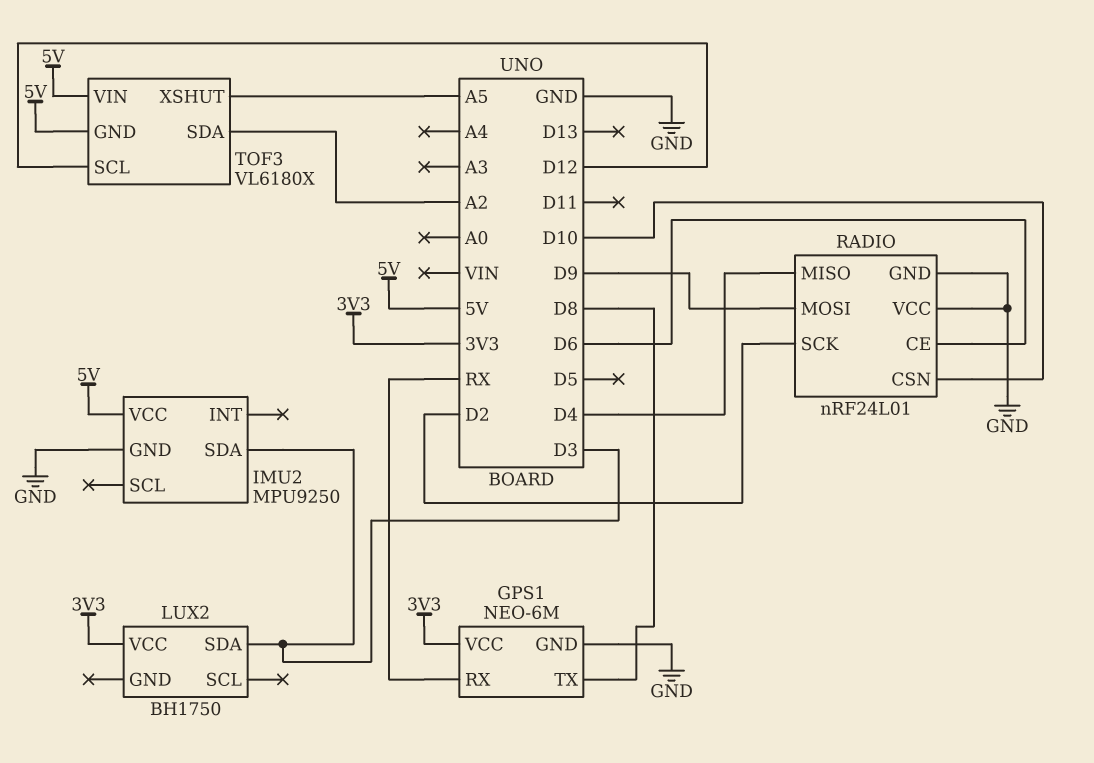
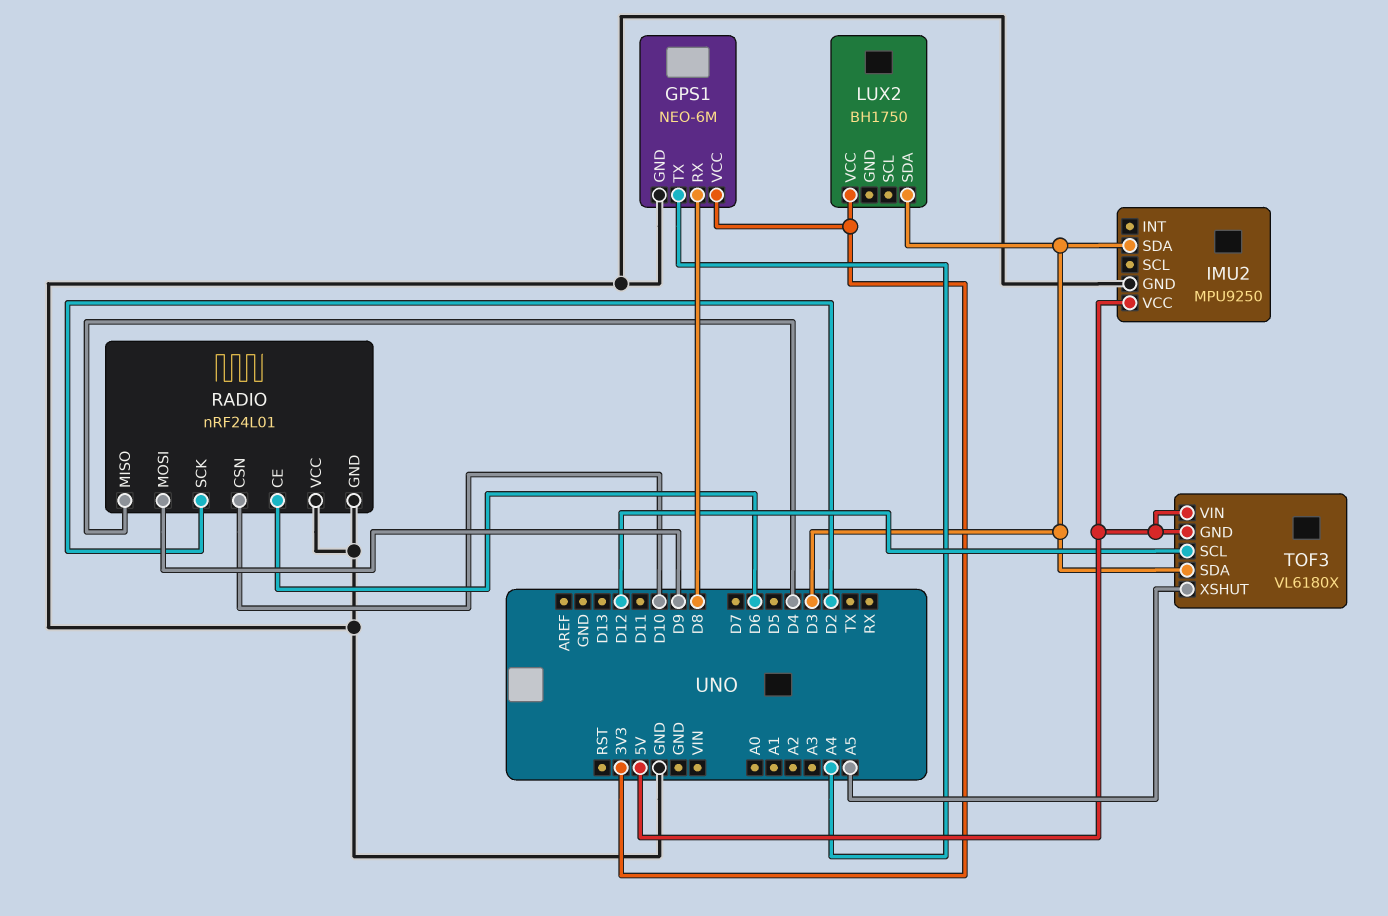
GPS1 pin RX: RX -> D8
GPS1 pin TX: D8 -> A4
TOF3 pin SDA: A2 -> D3

